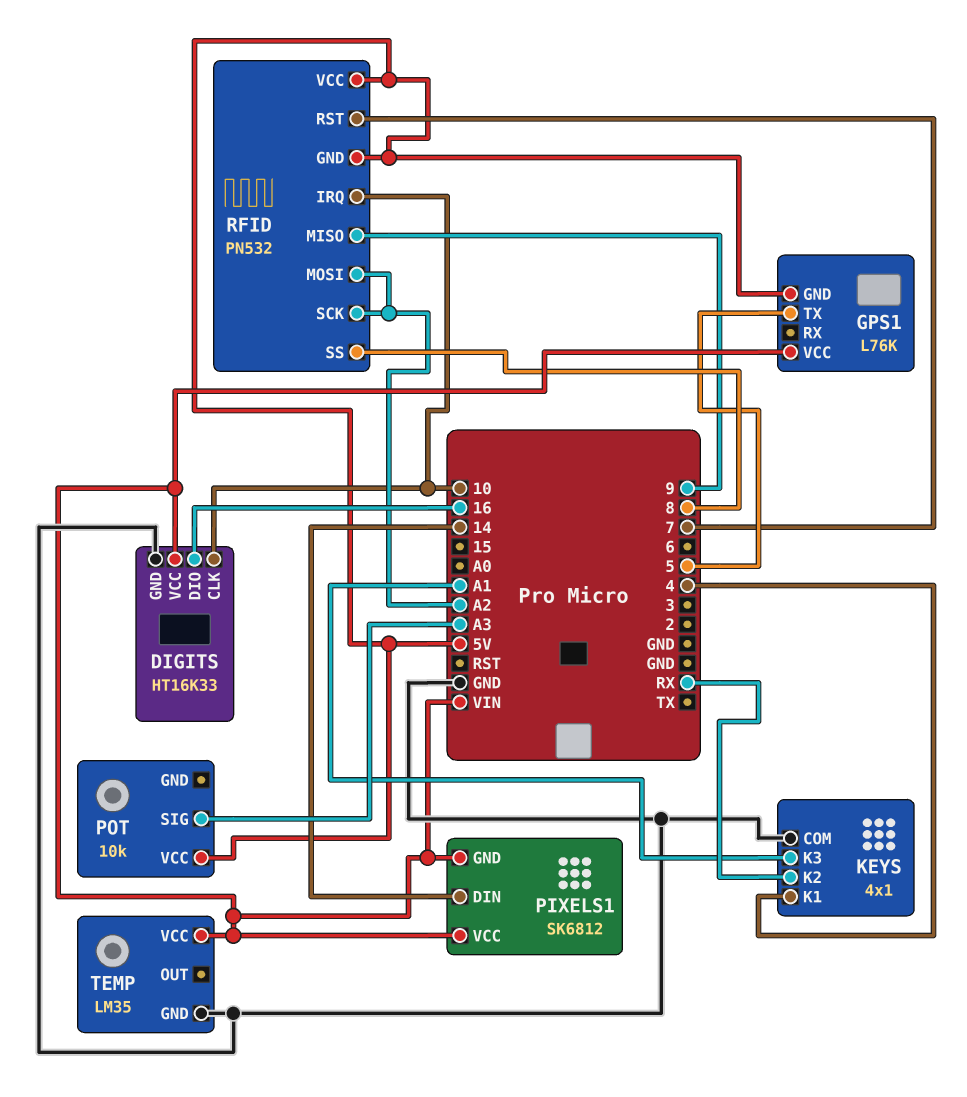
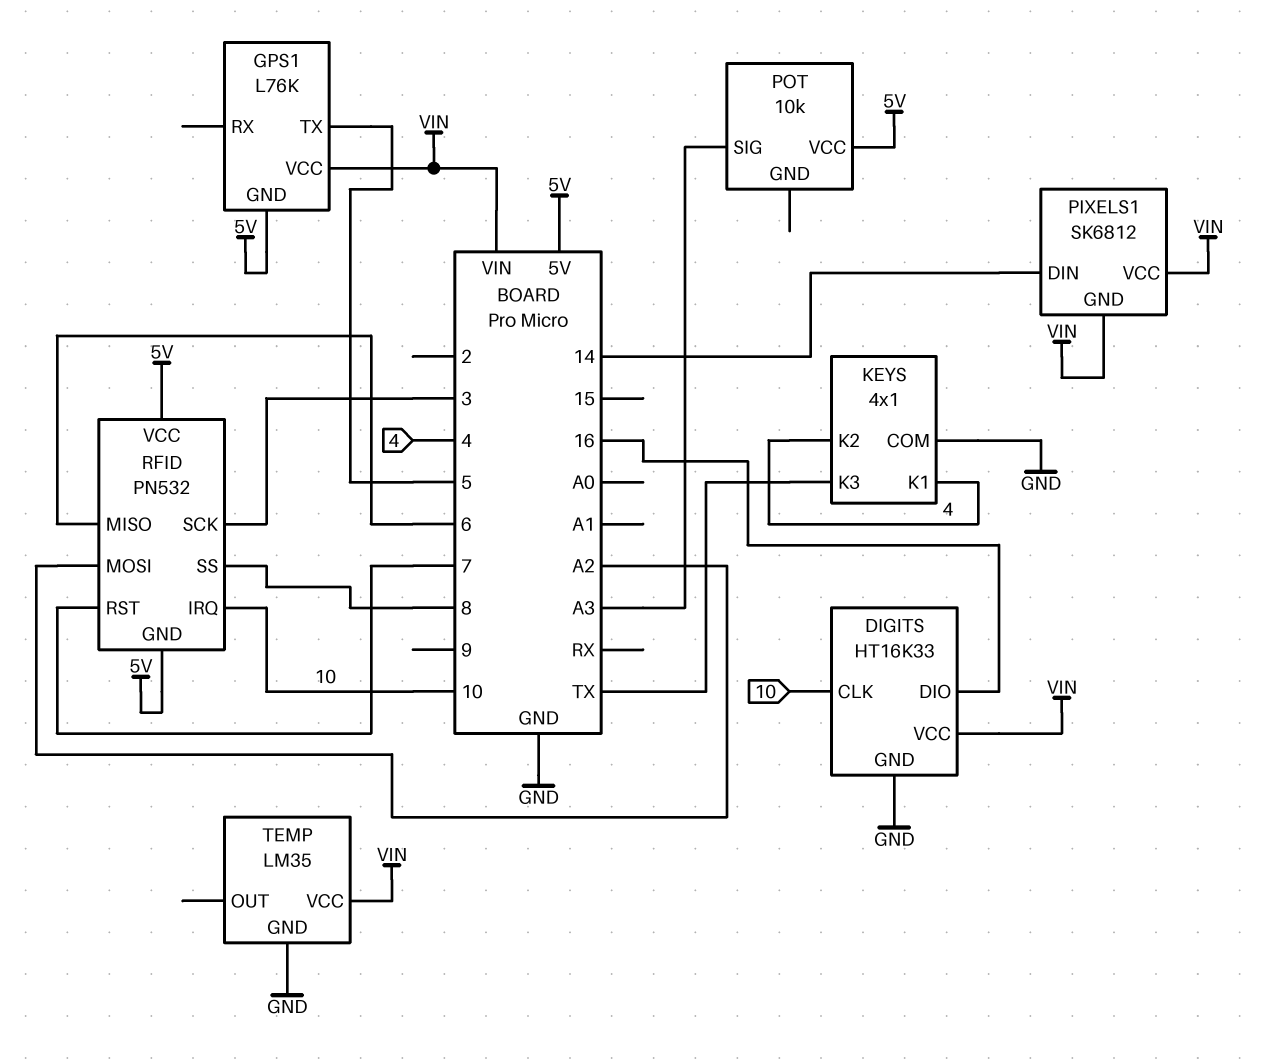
KEYS pin K2: RX -> 4
KEYS pin K3: A1 -> TX
RFID pin MISO: 9 -> 6
RFID pin SCK: A2 -> 3

